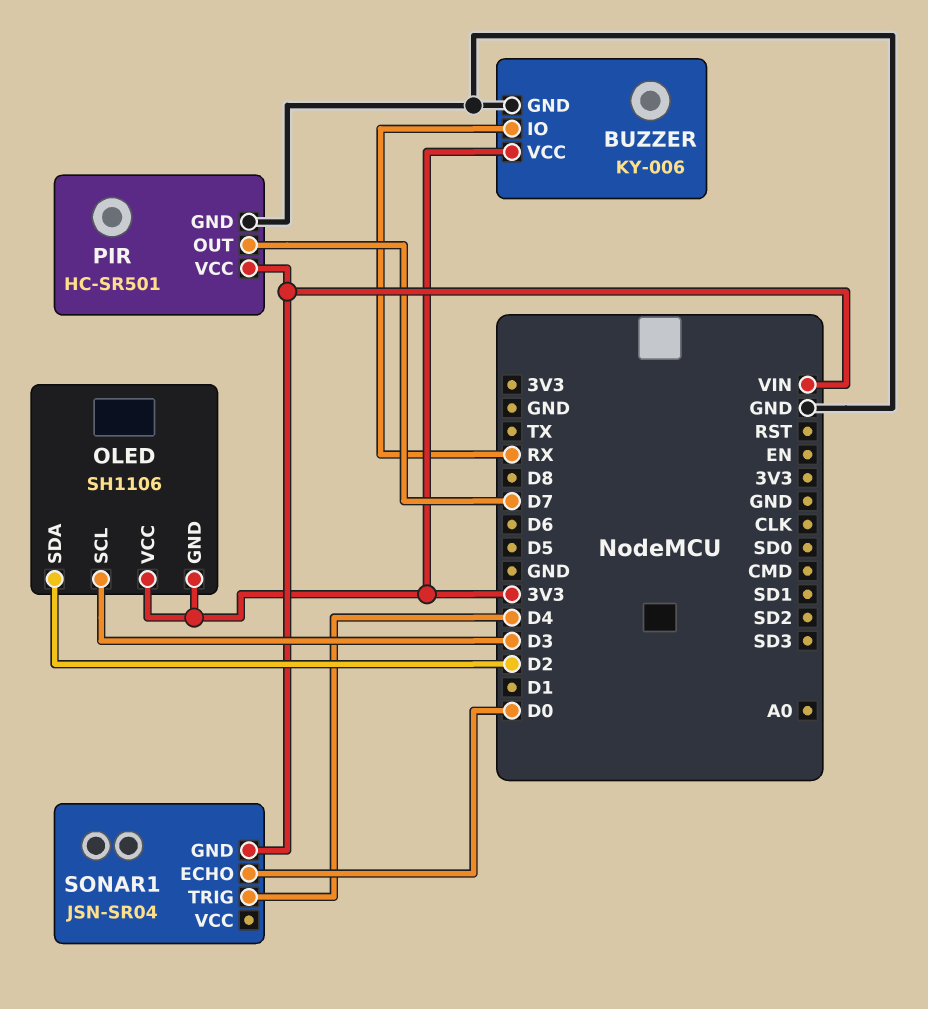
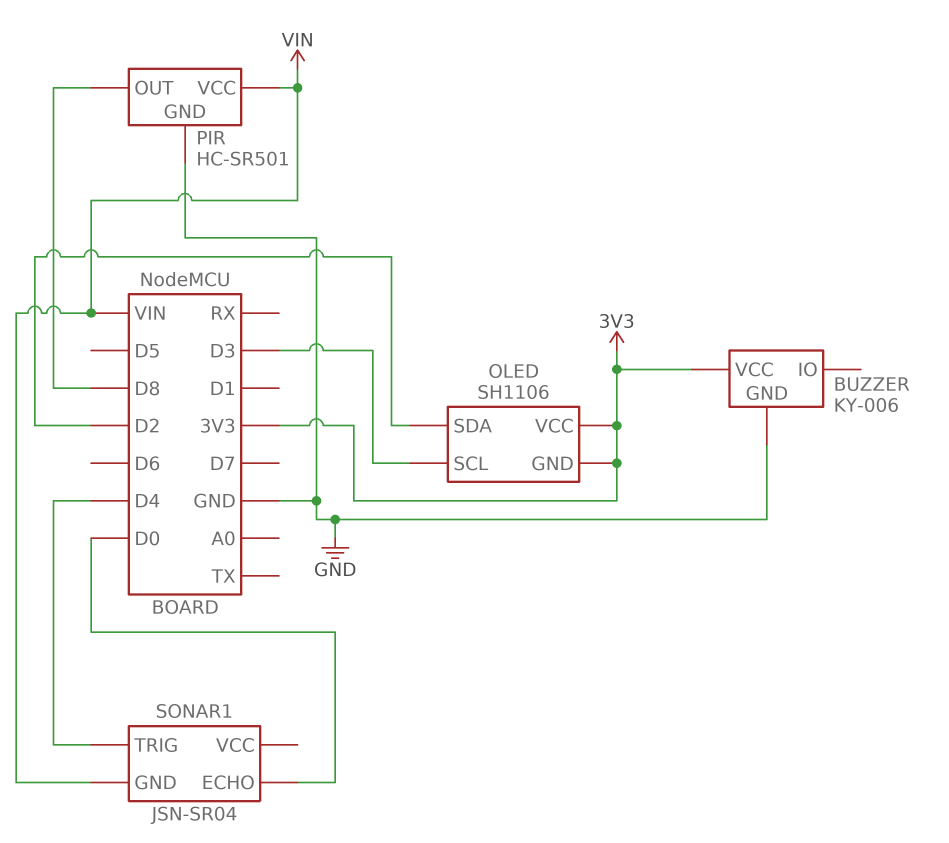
BUZZER pin IO: RX -> none
PIR pin OUT: D7 -> D8

